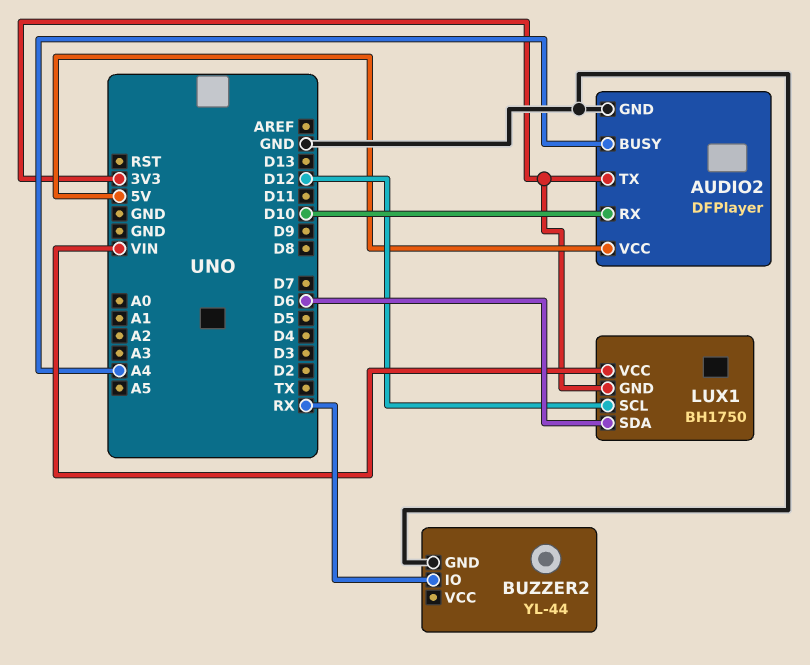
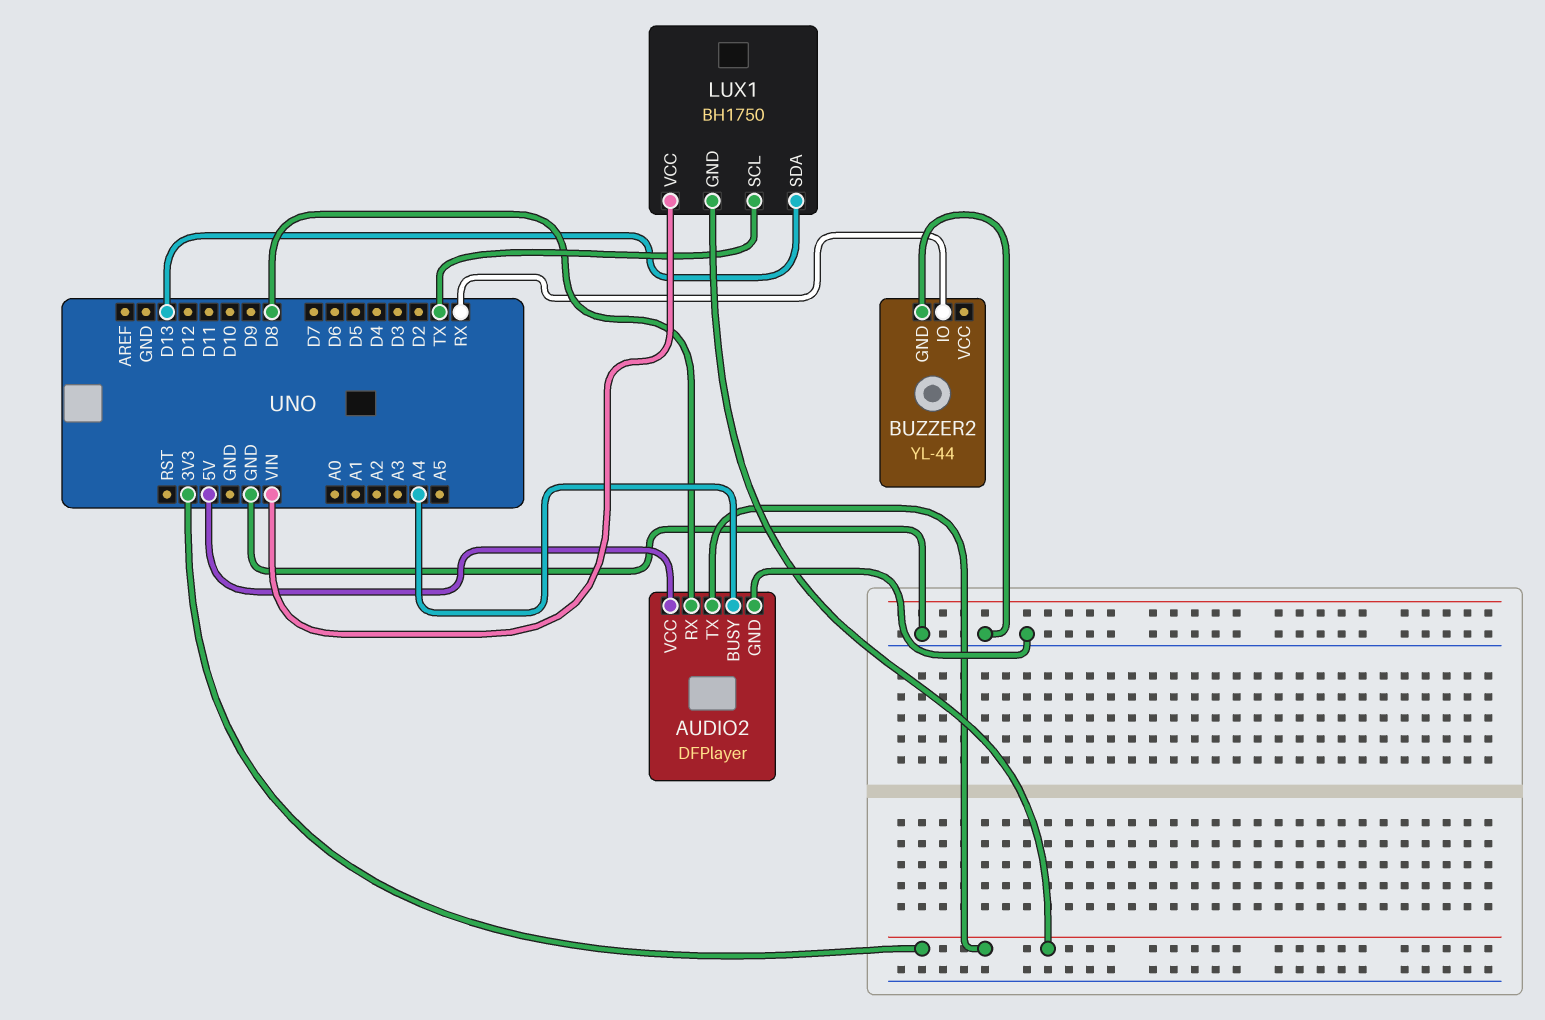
AUDIO2 pin RX: D10 -> D8
LUX1 pin SCL: D12 -> TX
LUX1 pin SDA: D6 -> D13

